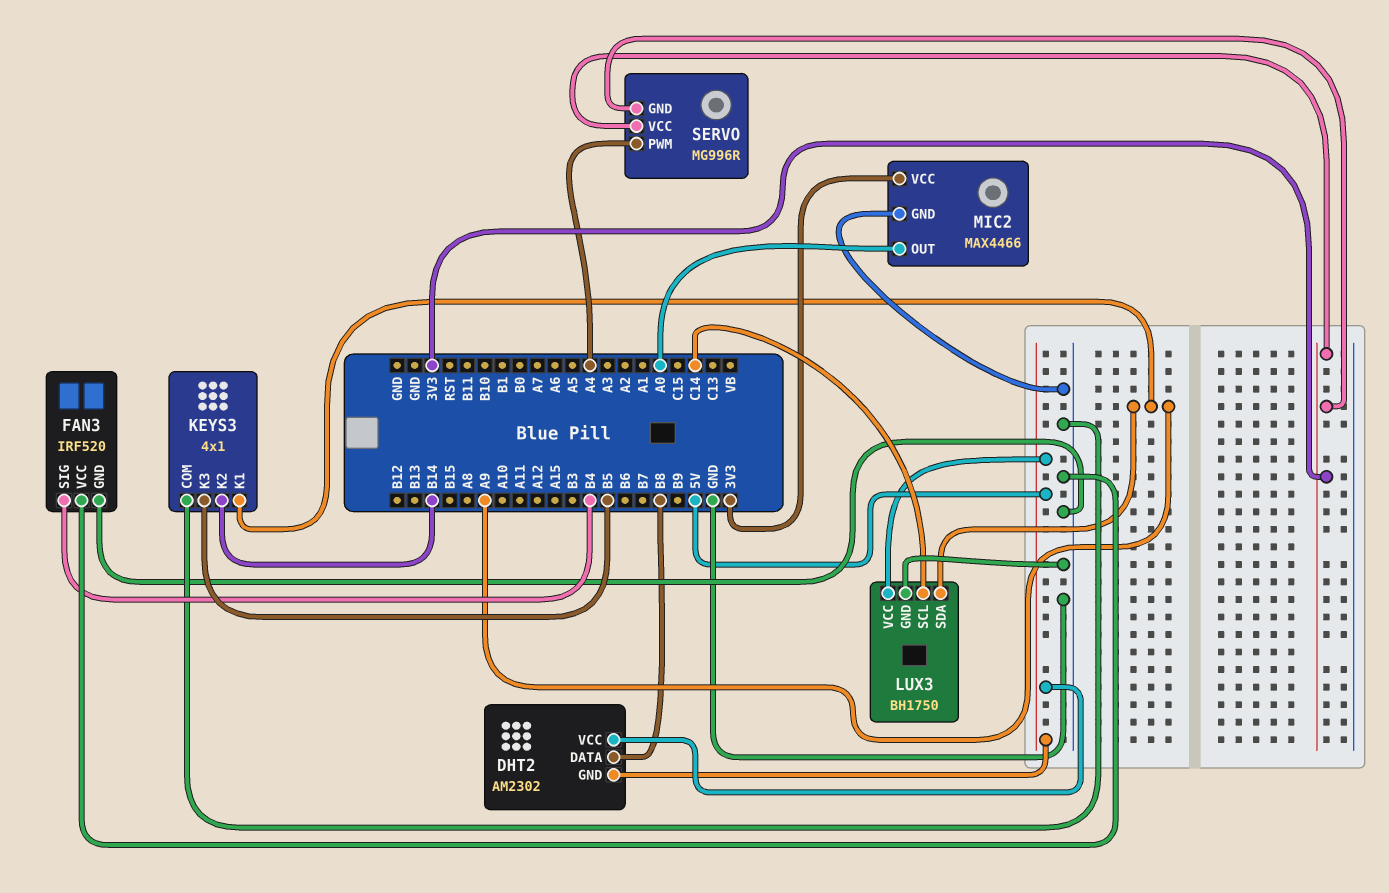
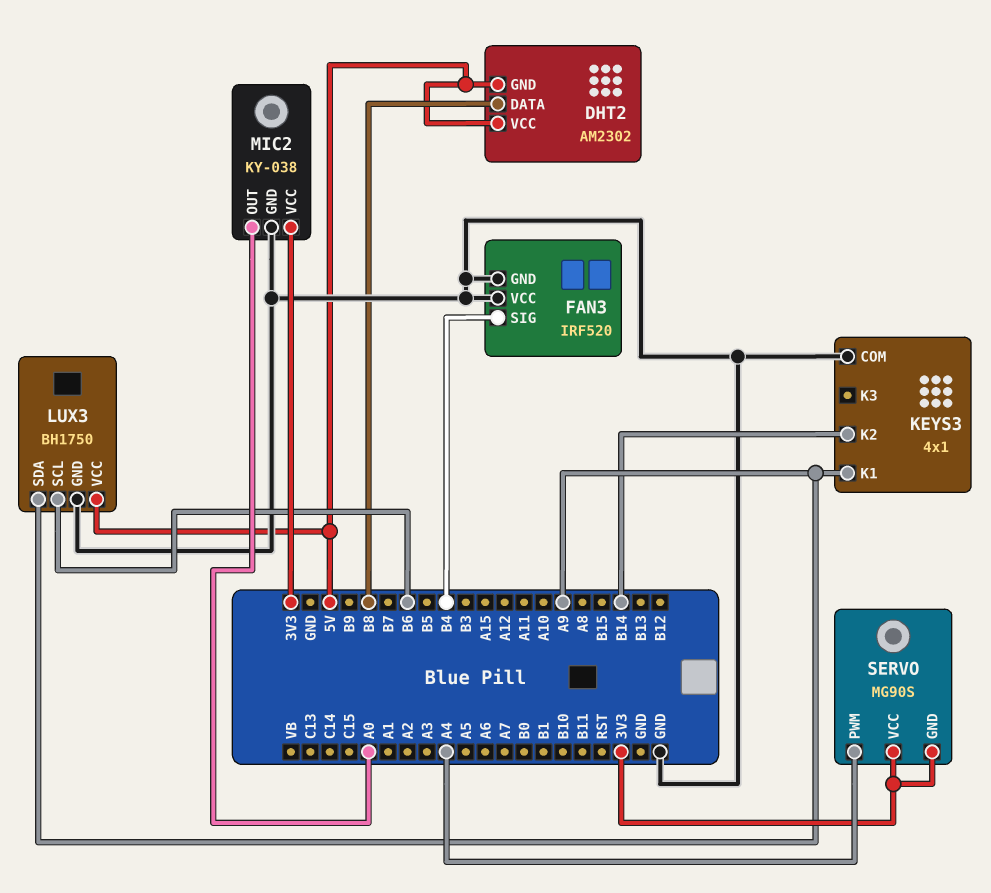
KEYS3 pin K3: B5 -> none
LUX3 pin SCL: C14 -> B6
MIC2: MAX4466 -> KY-038
SERVO: MG996R -> MG90S

